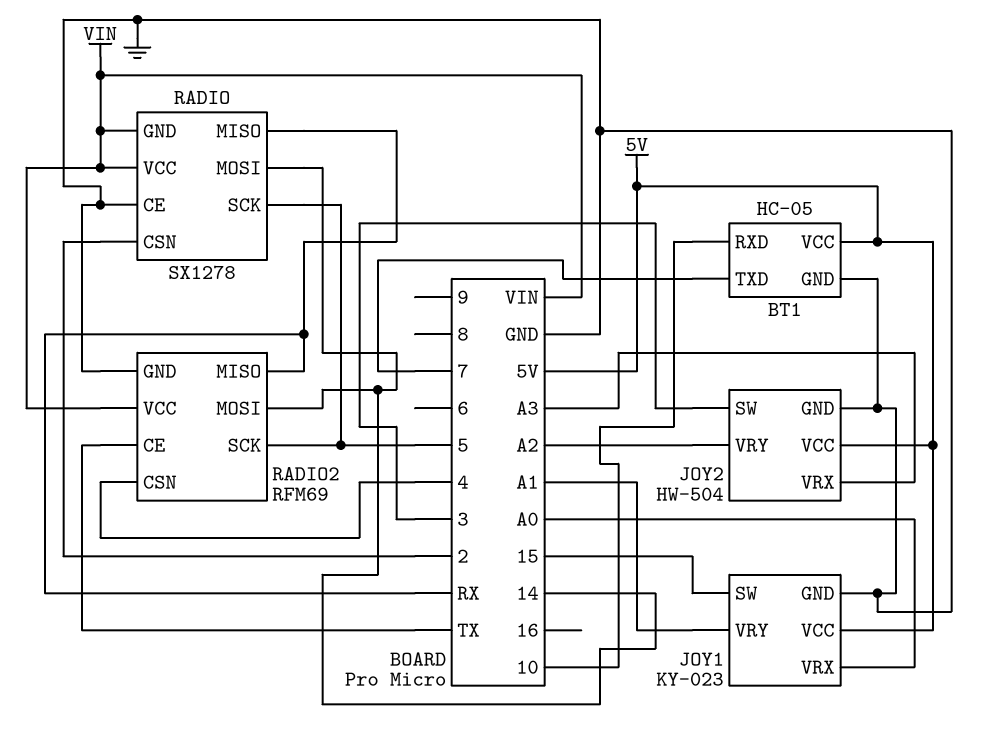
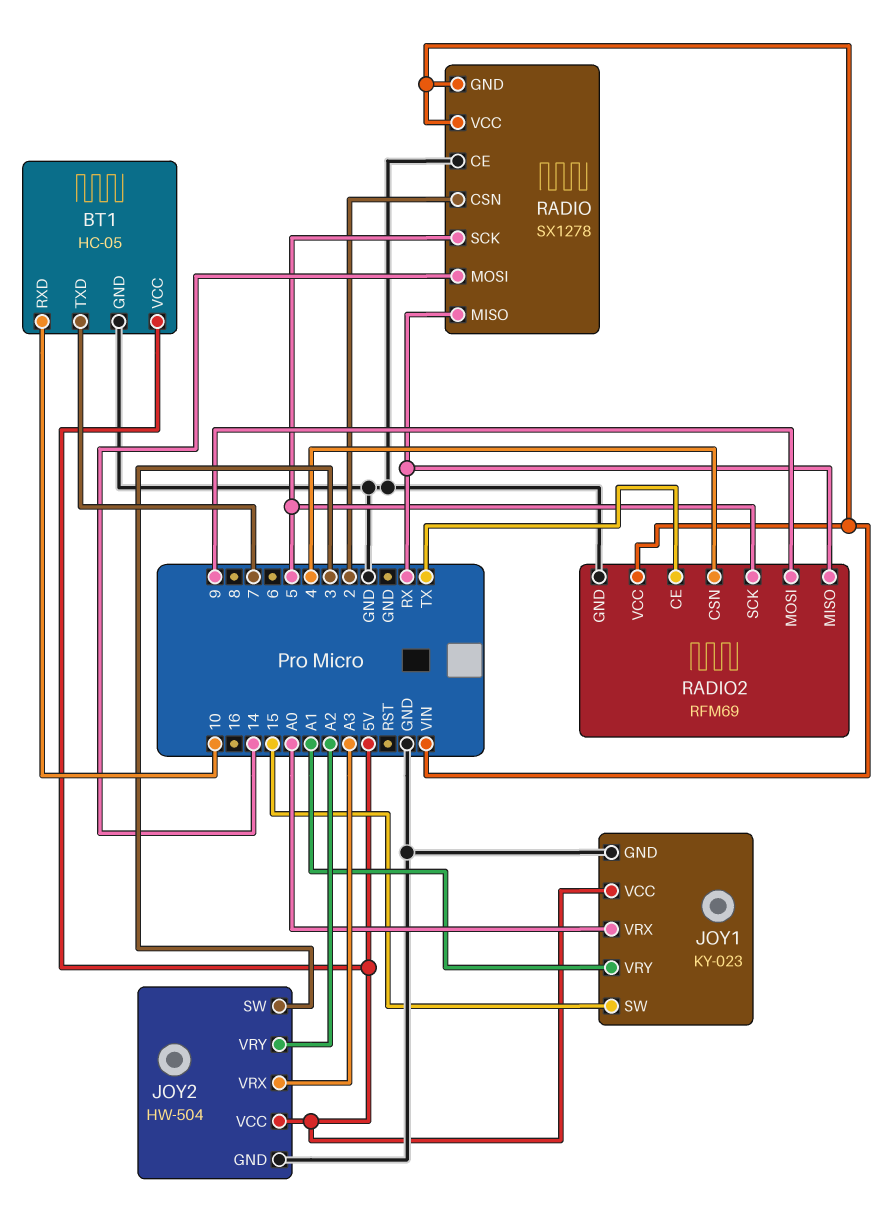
RADIO2 pin MOSI: 14 -> 9

